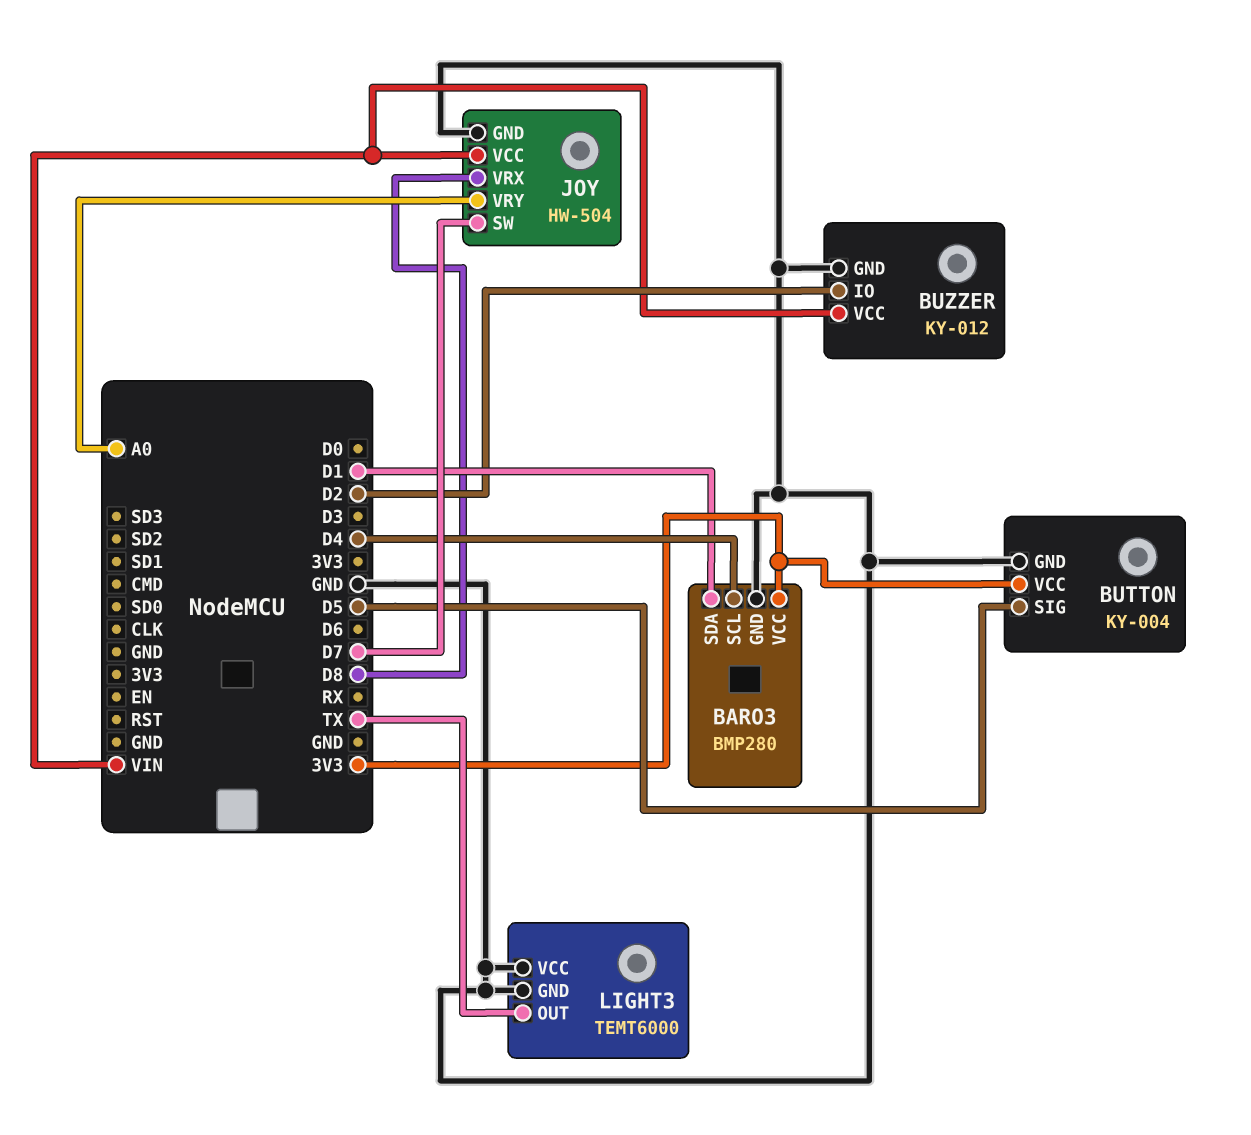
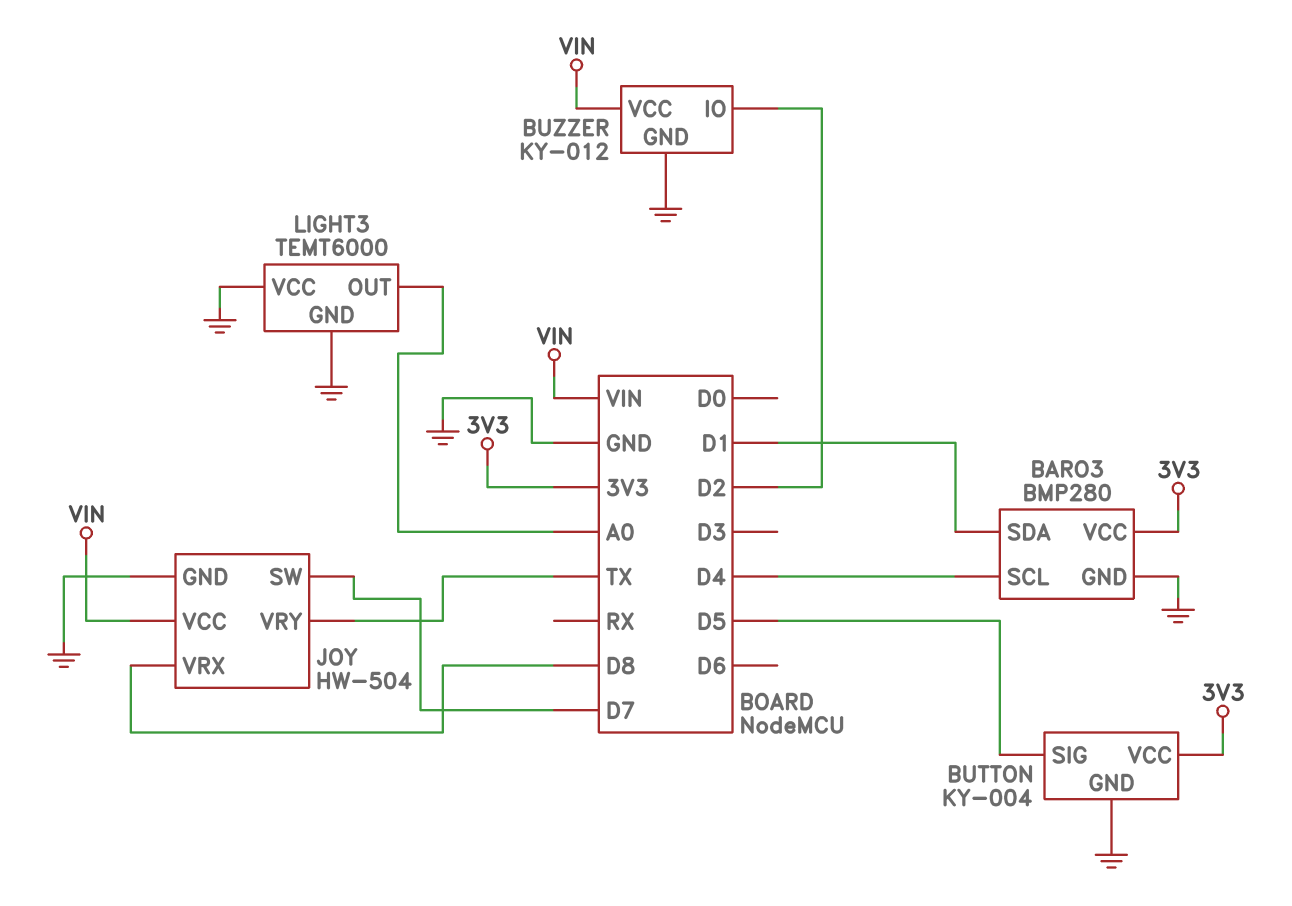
JOY pin VRY: A0 -> TX
LIGHT3 pin OUT: TX -> A0

